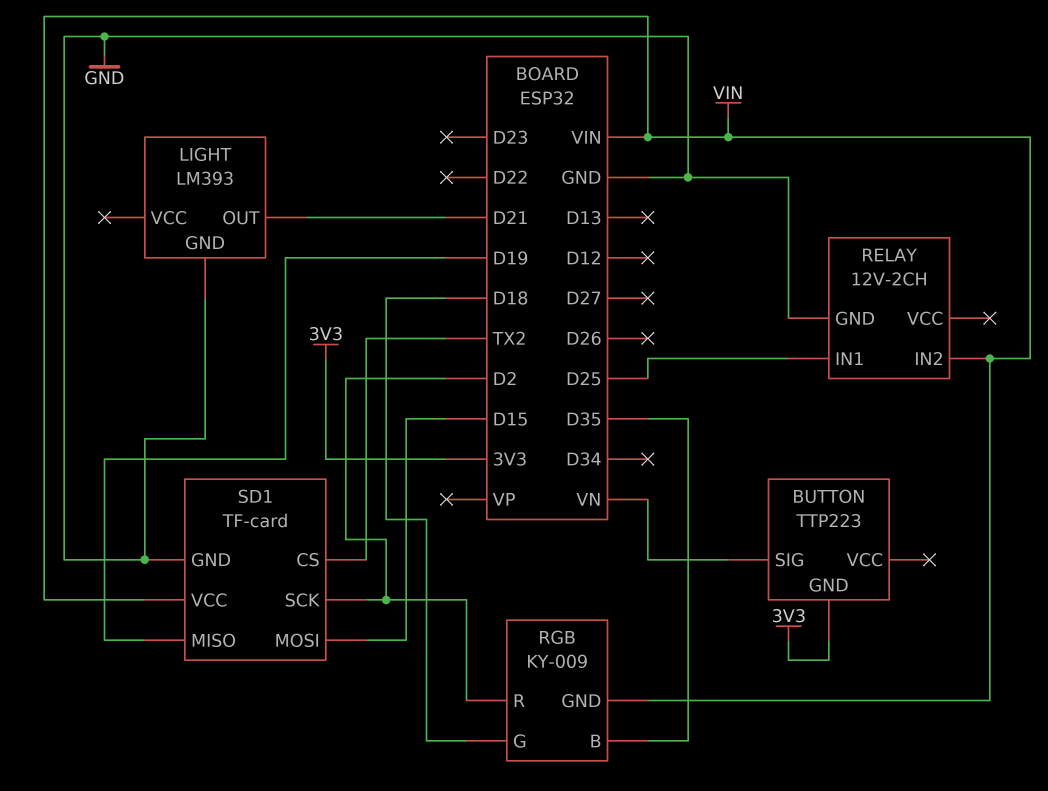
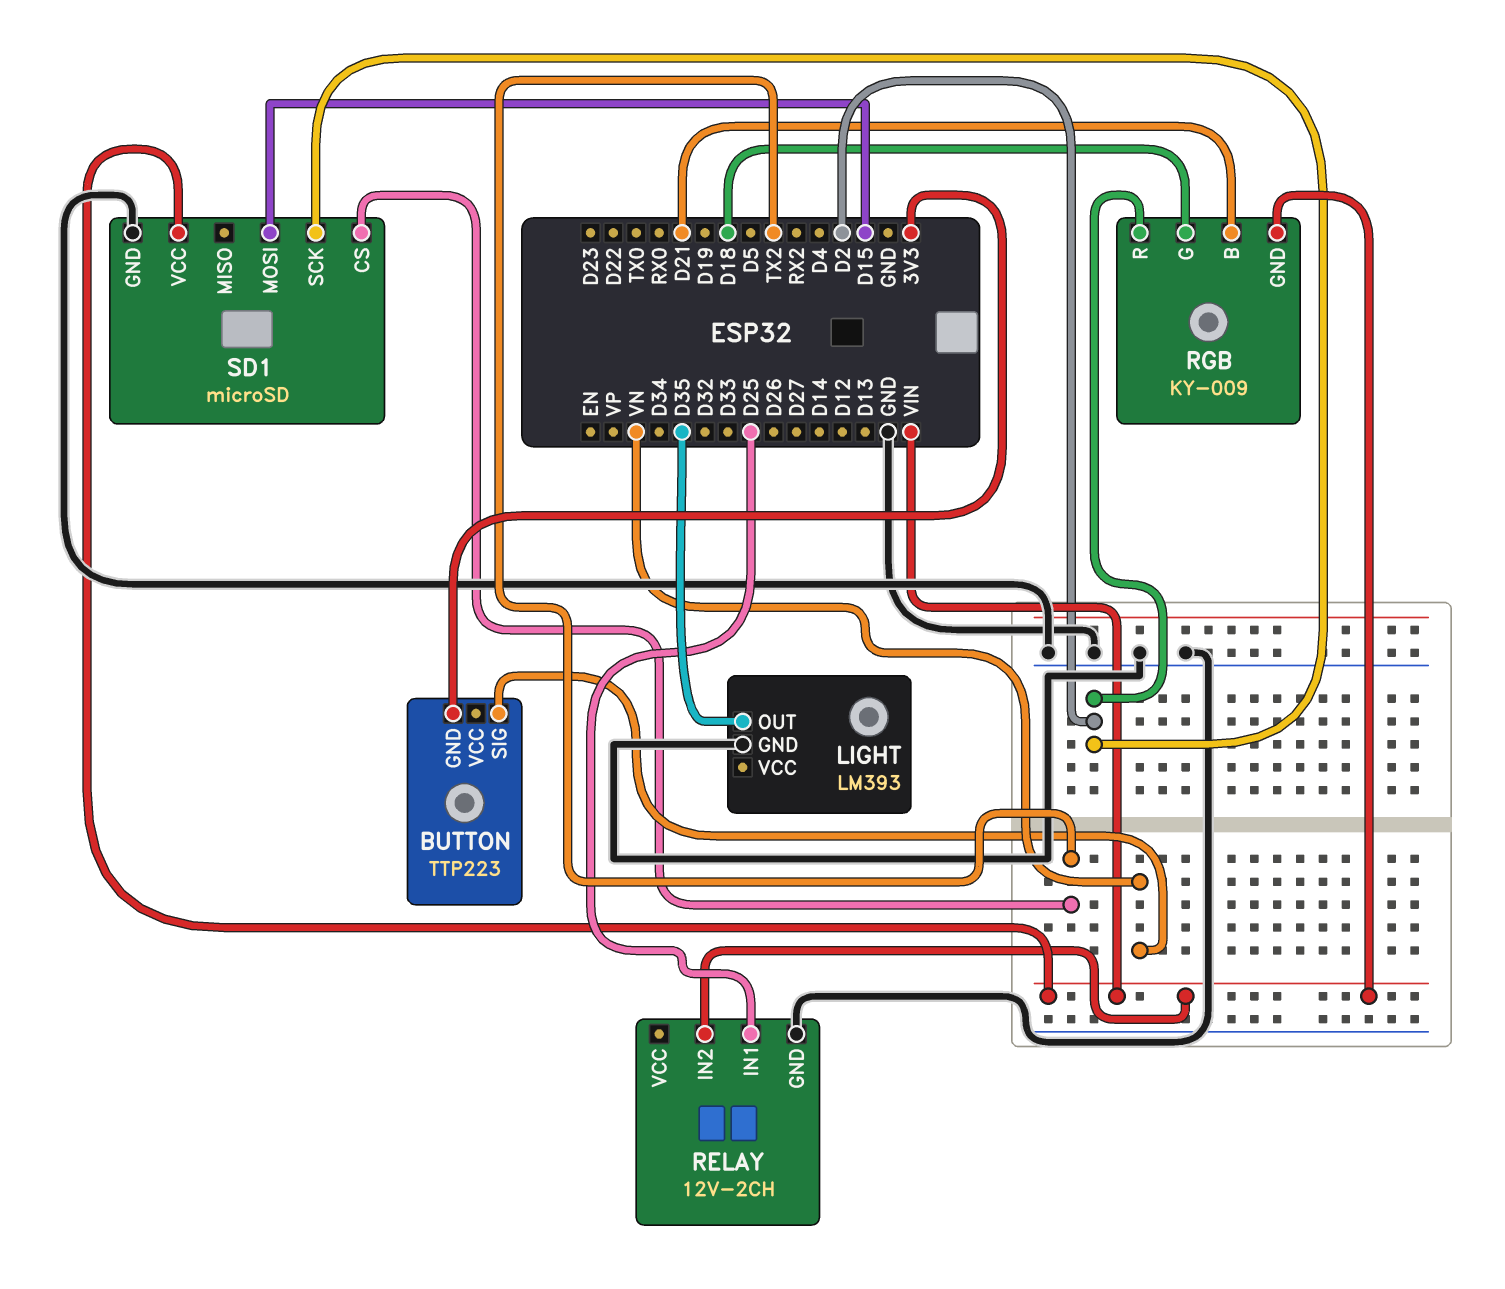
LIGHT pin OUT: D21 -> D35
RGB pin B: D35 -> D21
SD1: TF-card -> microSD
SD1 pin MISO: D19 -> none

